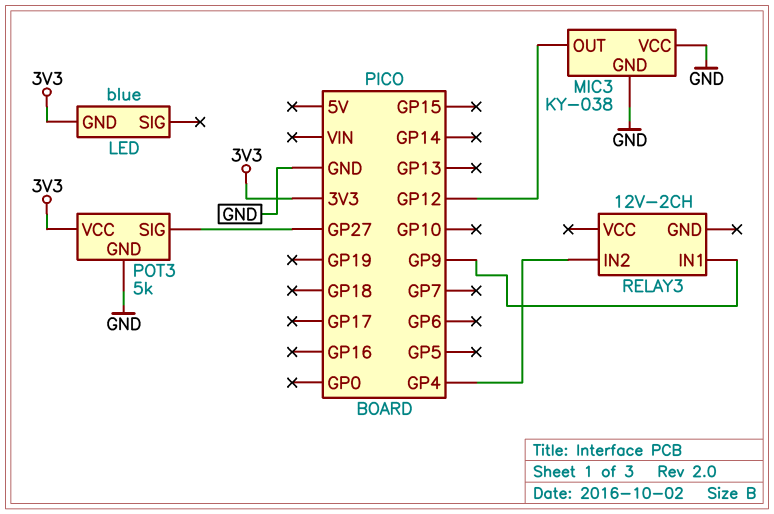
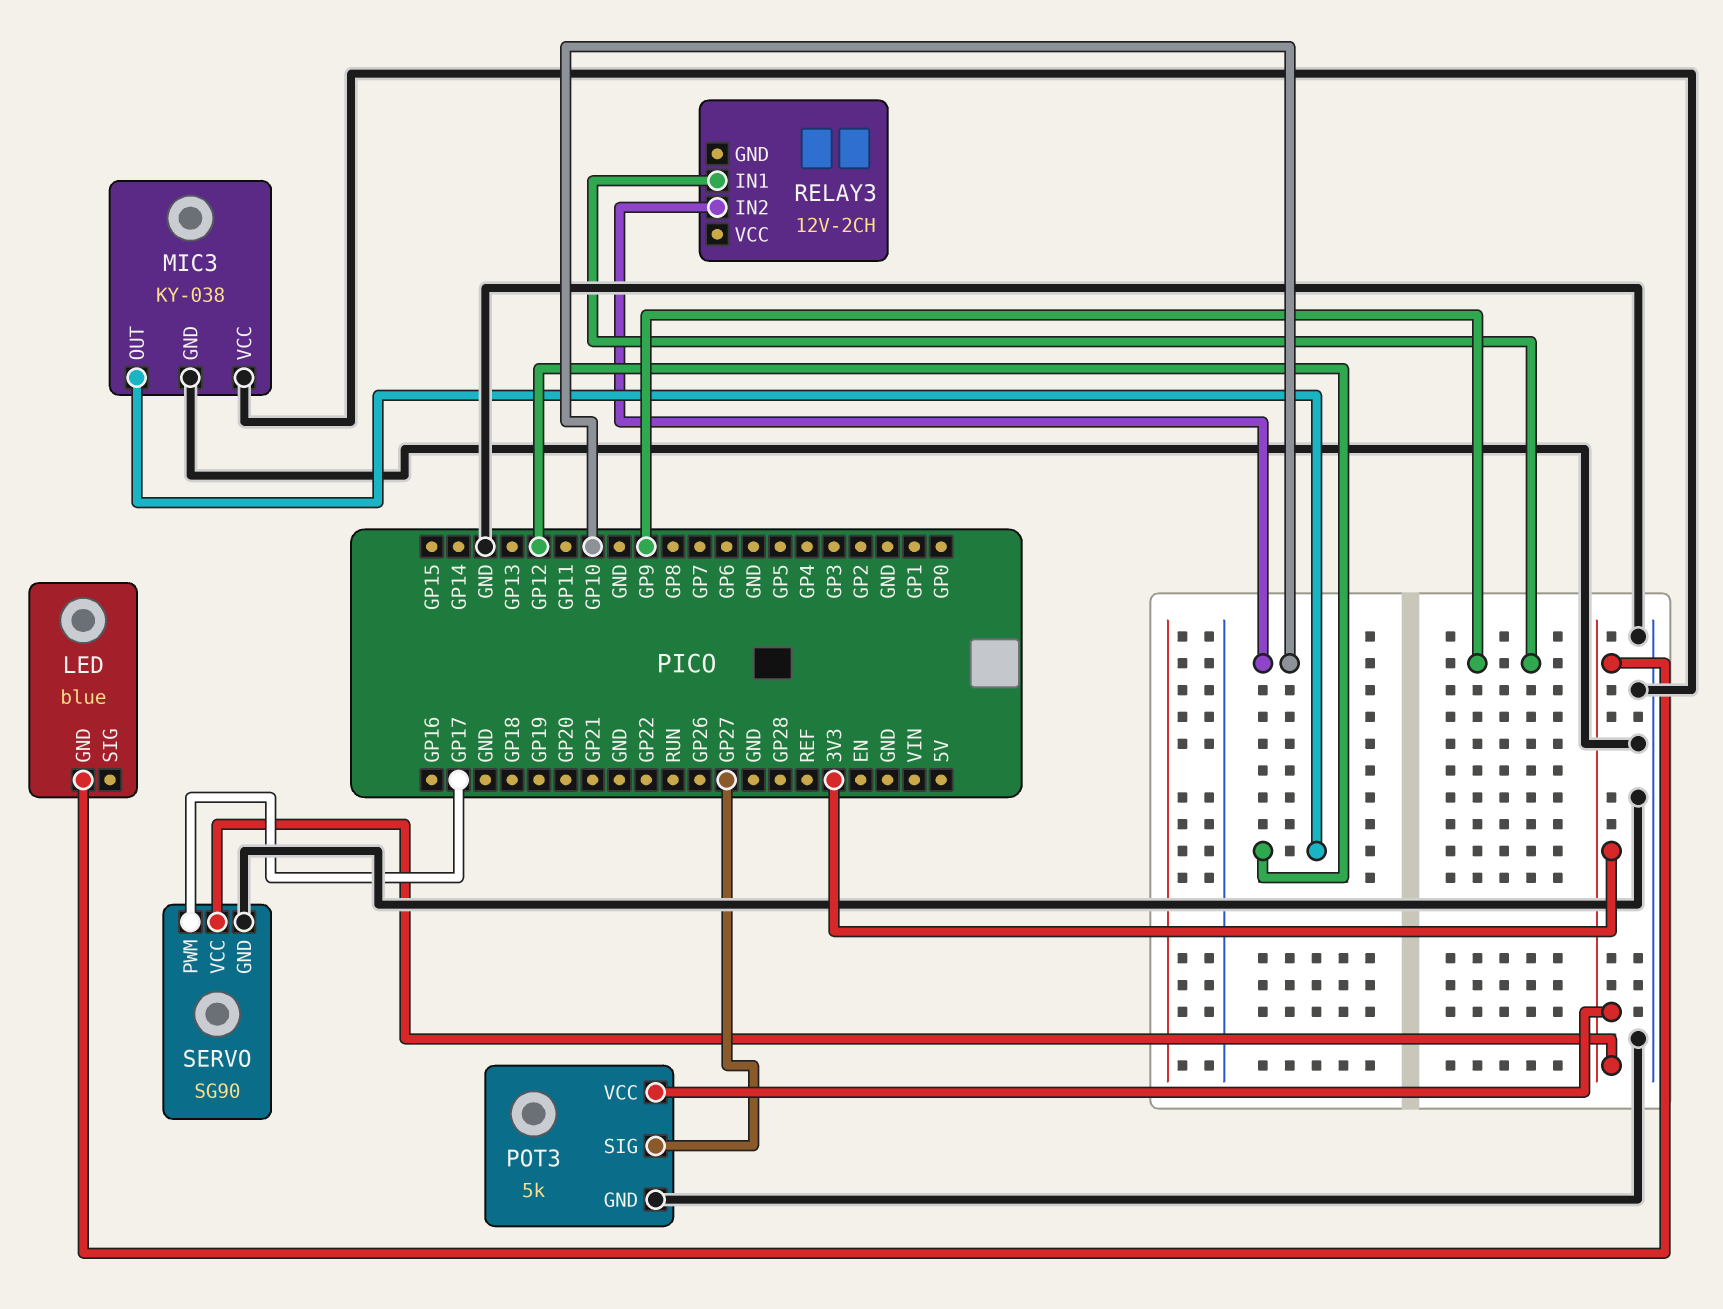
RELAY3 pin IN2: GP4 -> GP10
SERVO: none -> SG90
SERVO pin GND: none -> GND
SERVO pin PWM: none -> GP17
SERVO pin VCC: none -> 3V3

